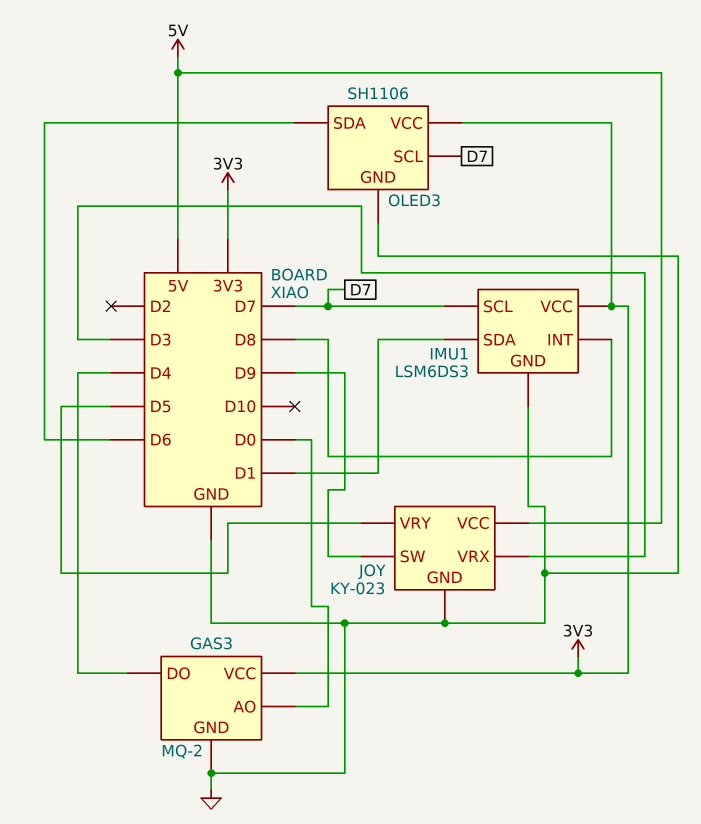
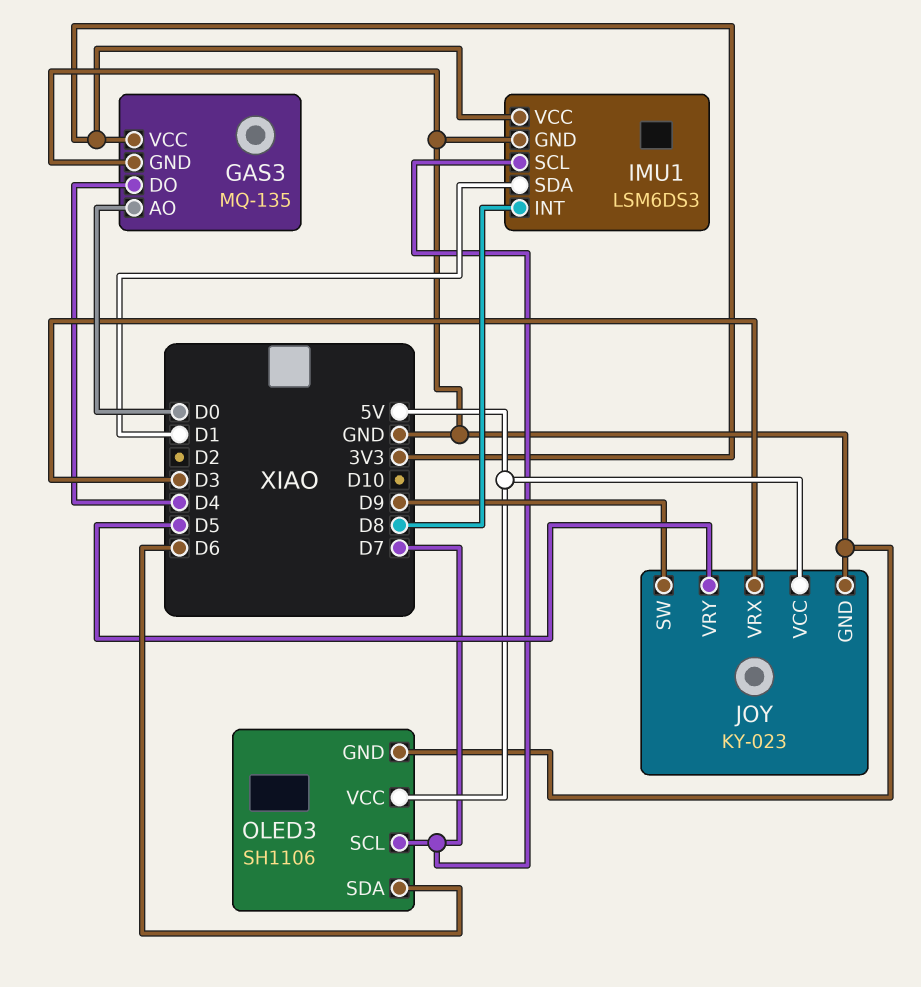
GAS3: MQ-2 -> MQ-135
OLED3 pin VCC: 3V3 -> 5V

